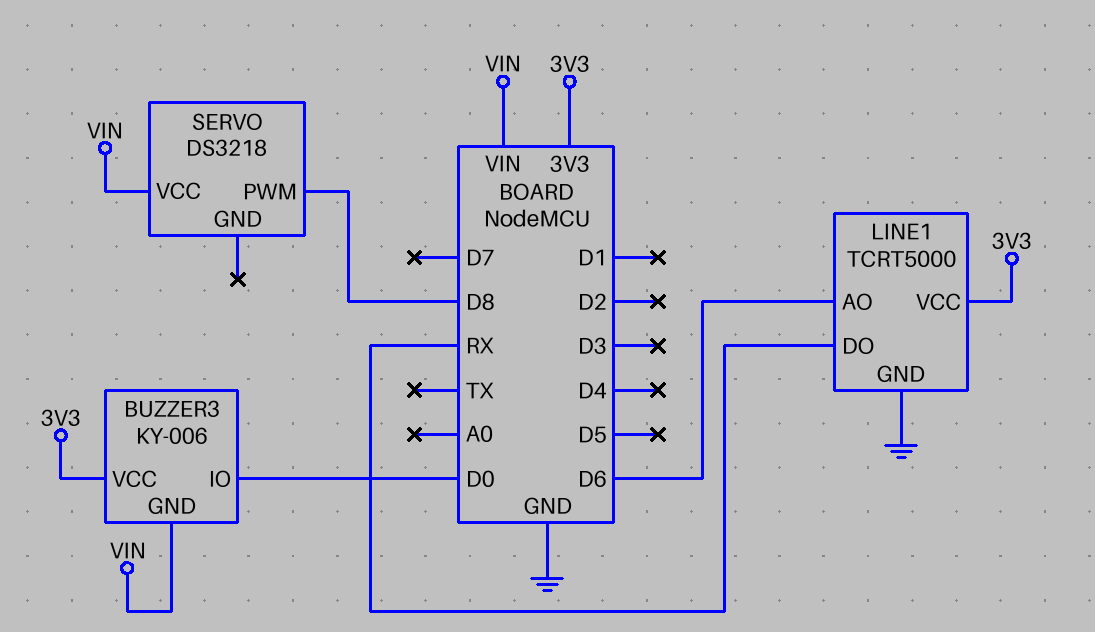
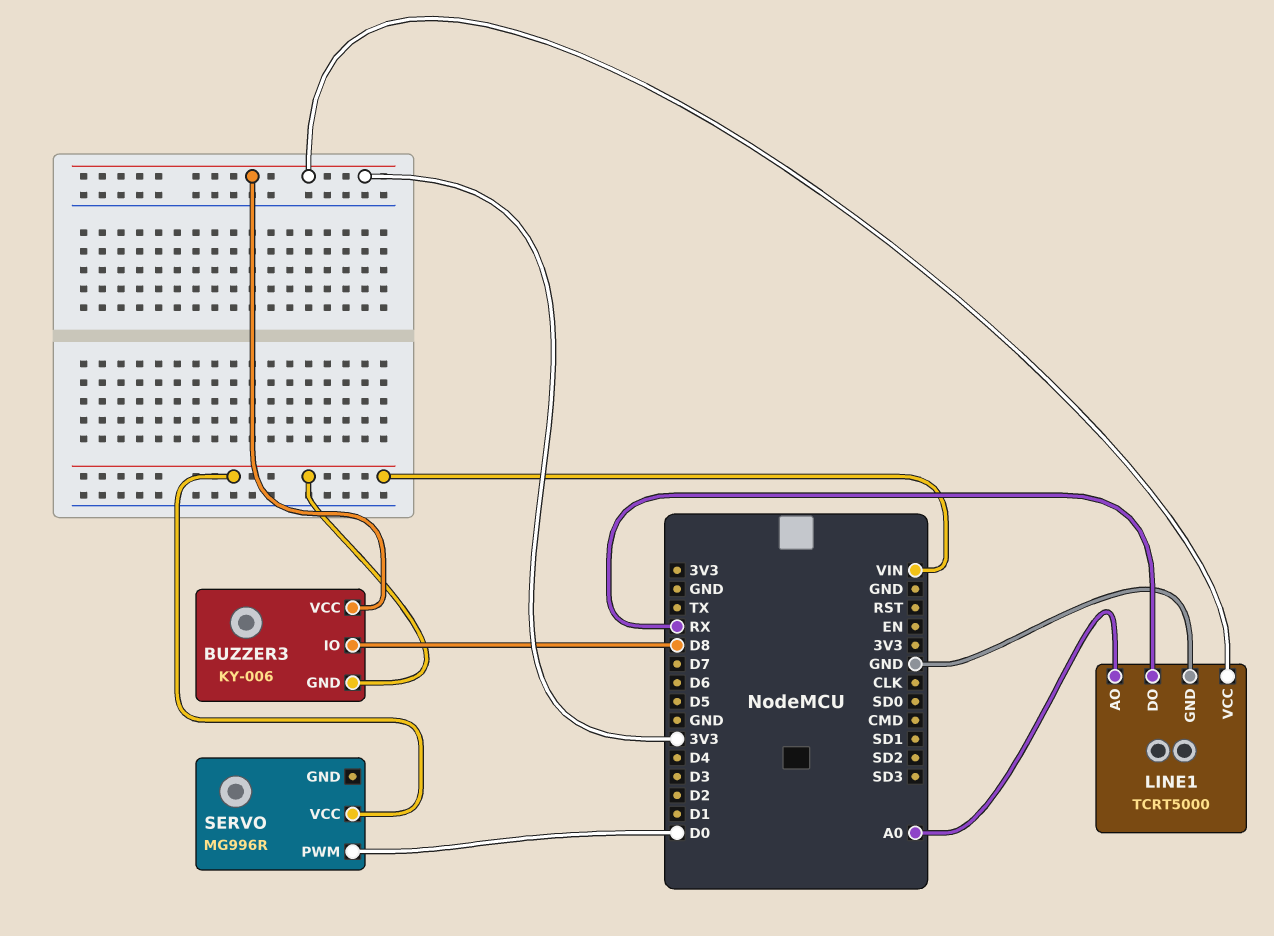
BUZZER3 pin IO: D0 -> D8
LINE1 pin AO: D6 -> A0
SERVO: DS3218 -> MG996R
SERVO pin PWM: D8 -> D0

